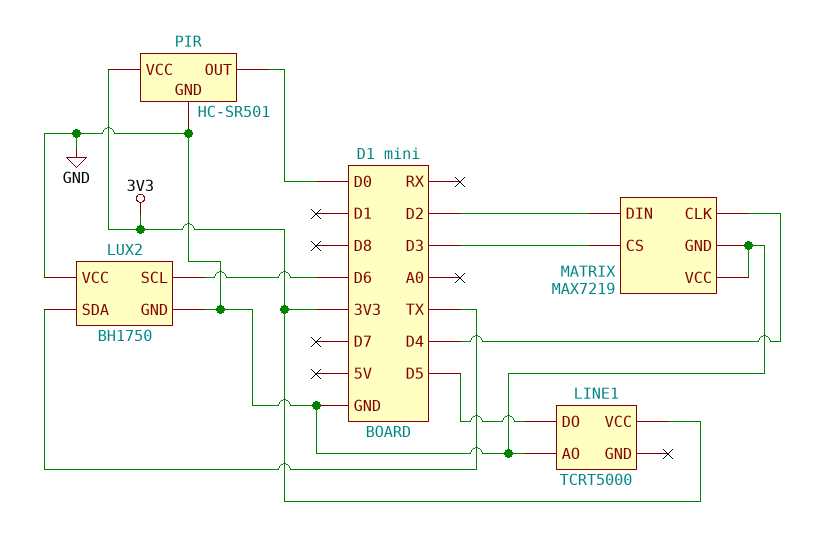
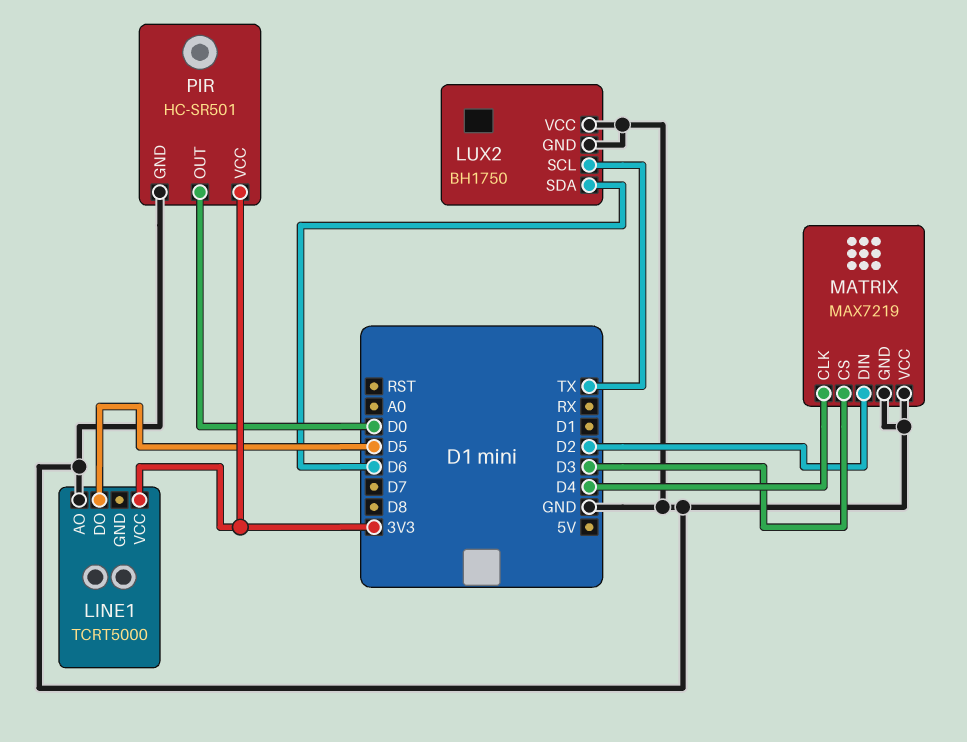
LUX2 pin SCL: D6 -> TX
LUX2 pin SDA: TX -> D6

